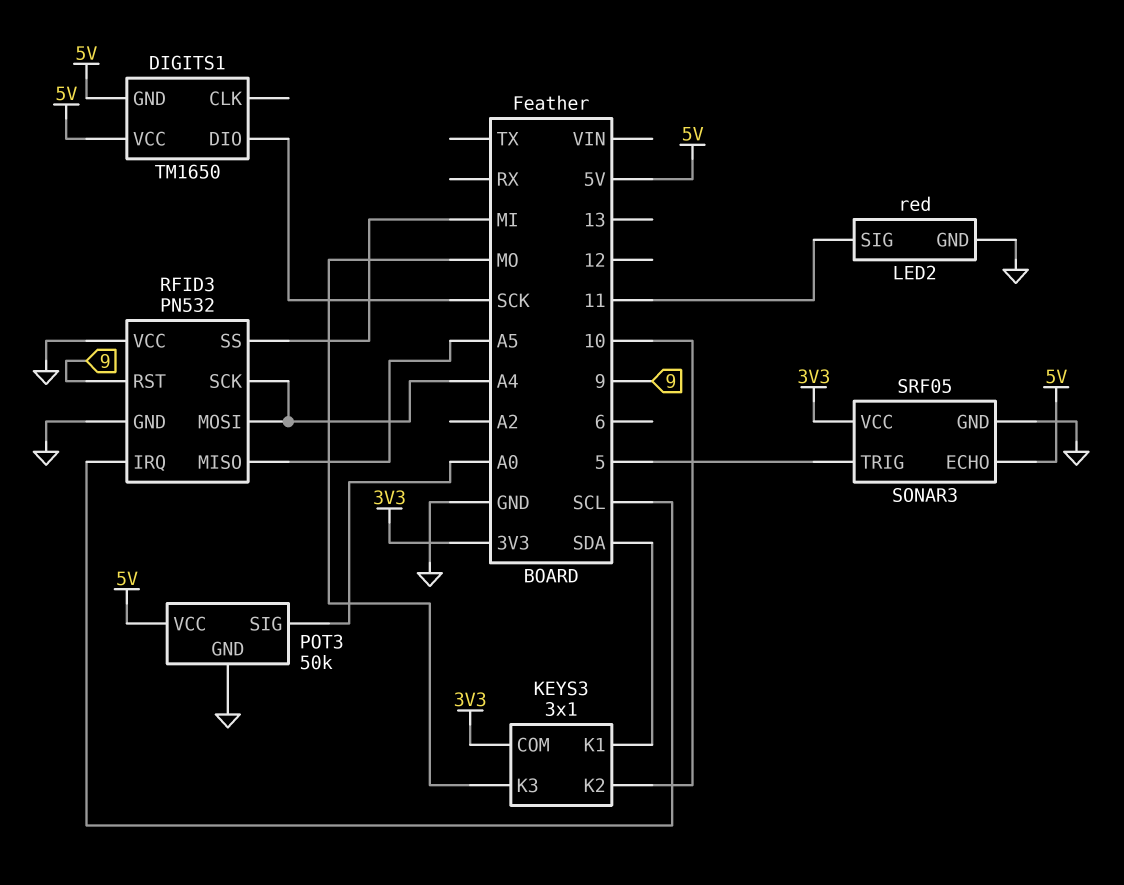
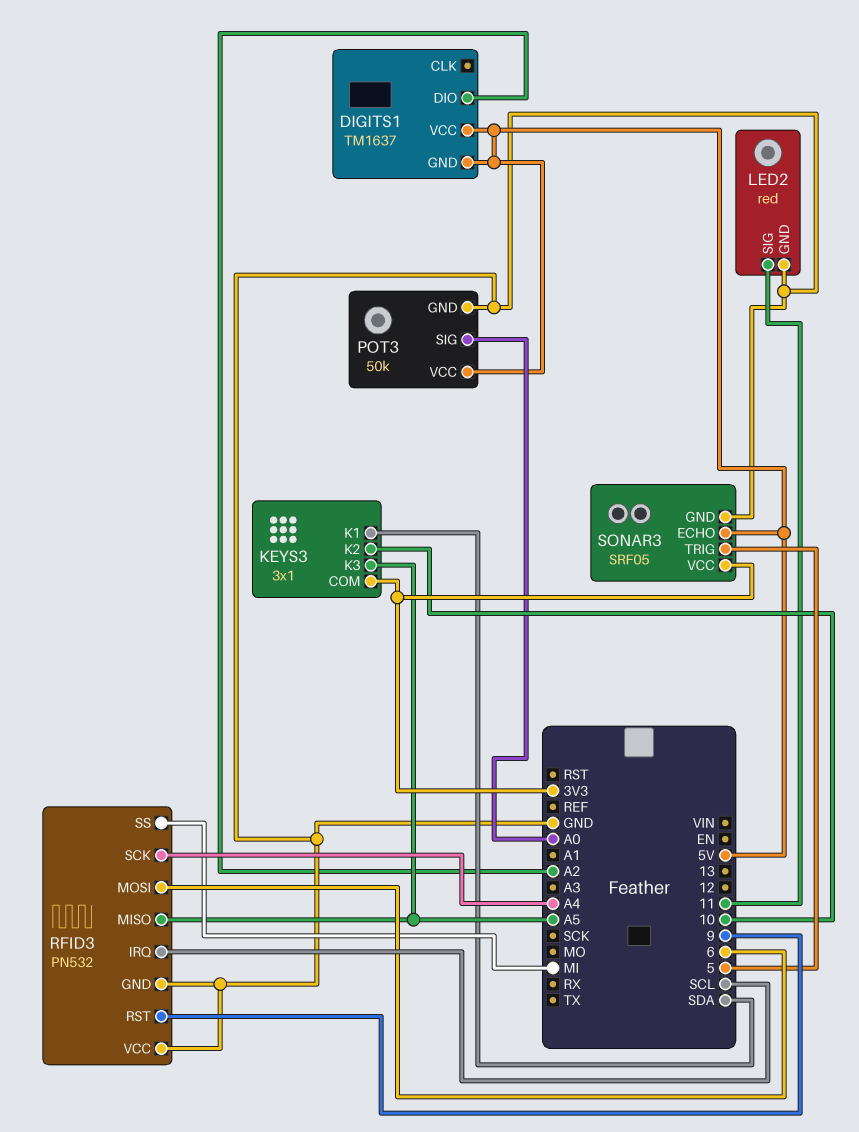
DIGITS1: TM1650 -> TM1637
DIGITS1 pin DIO: SCK -> A2
KEYS3 pin K3: MO -> A5
RFID3 pin MOSI: A4 -> 6

